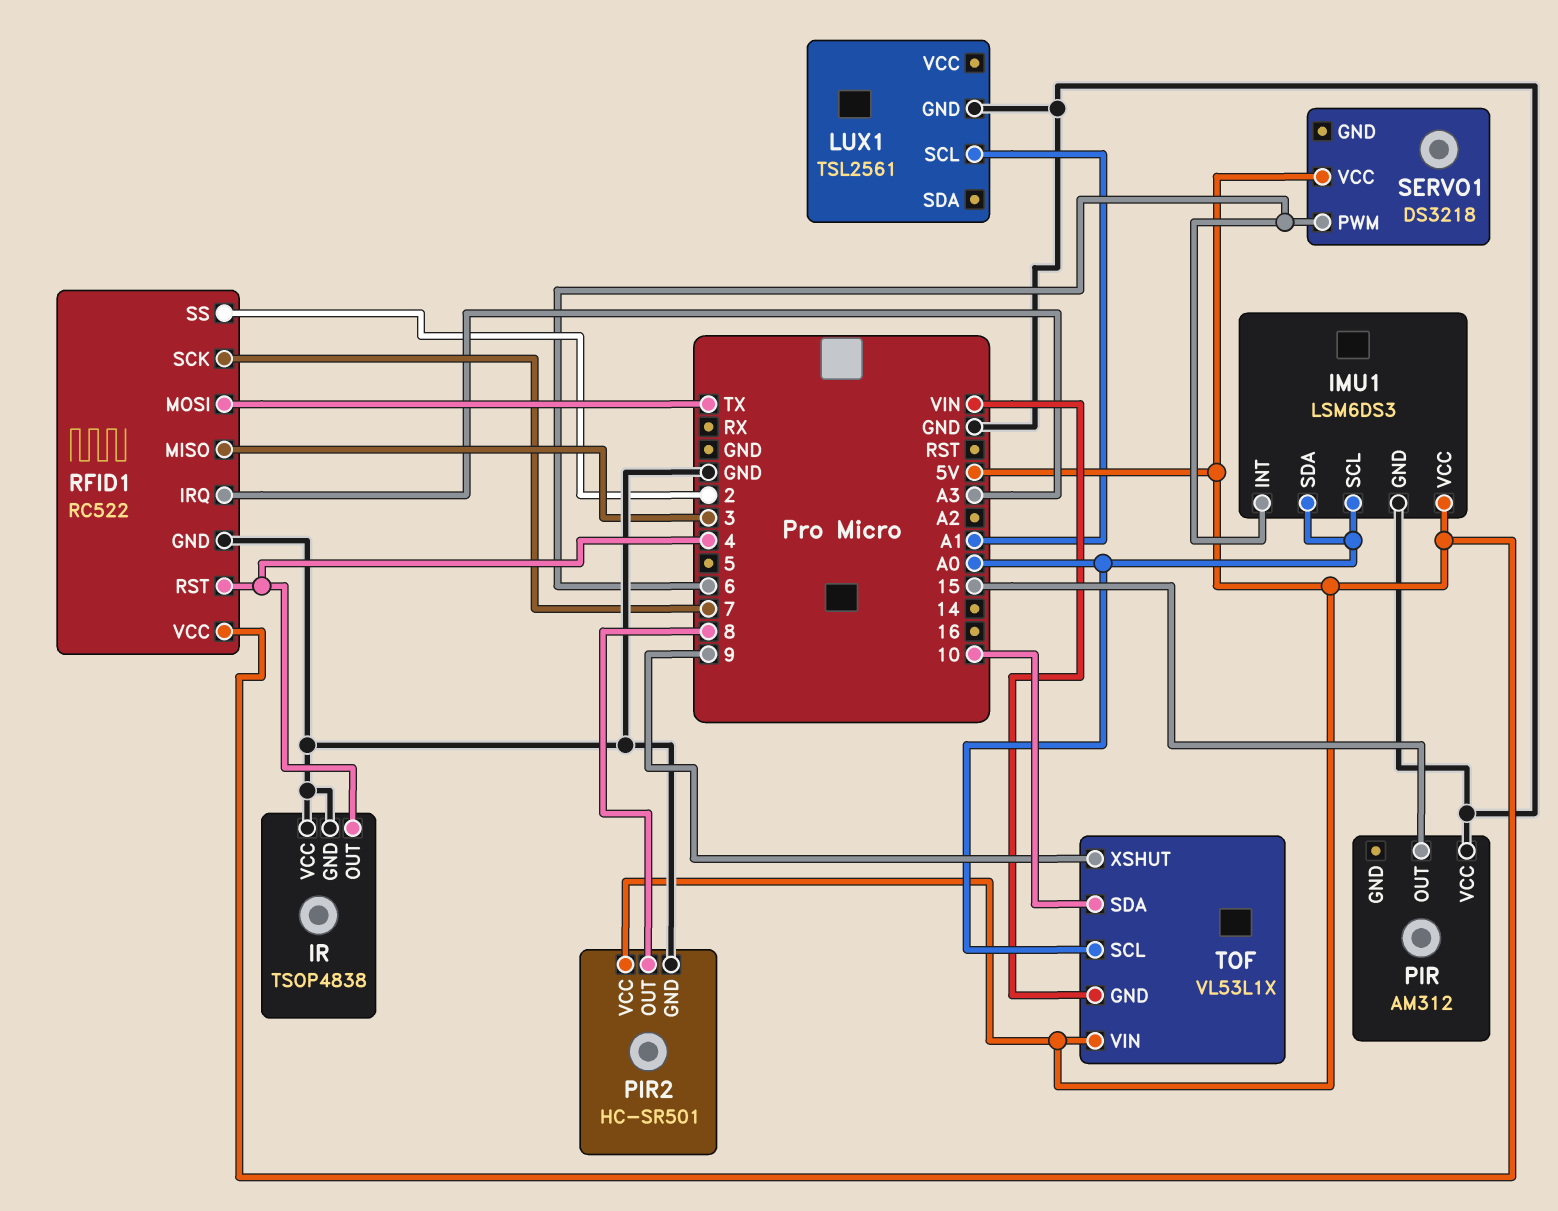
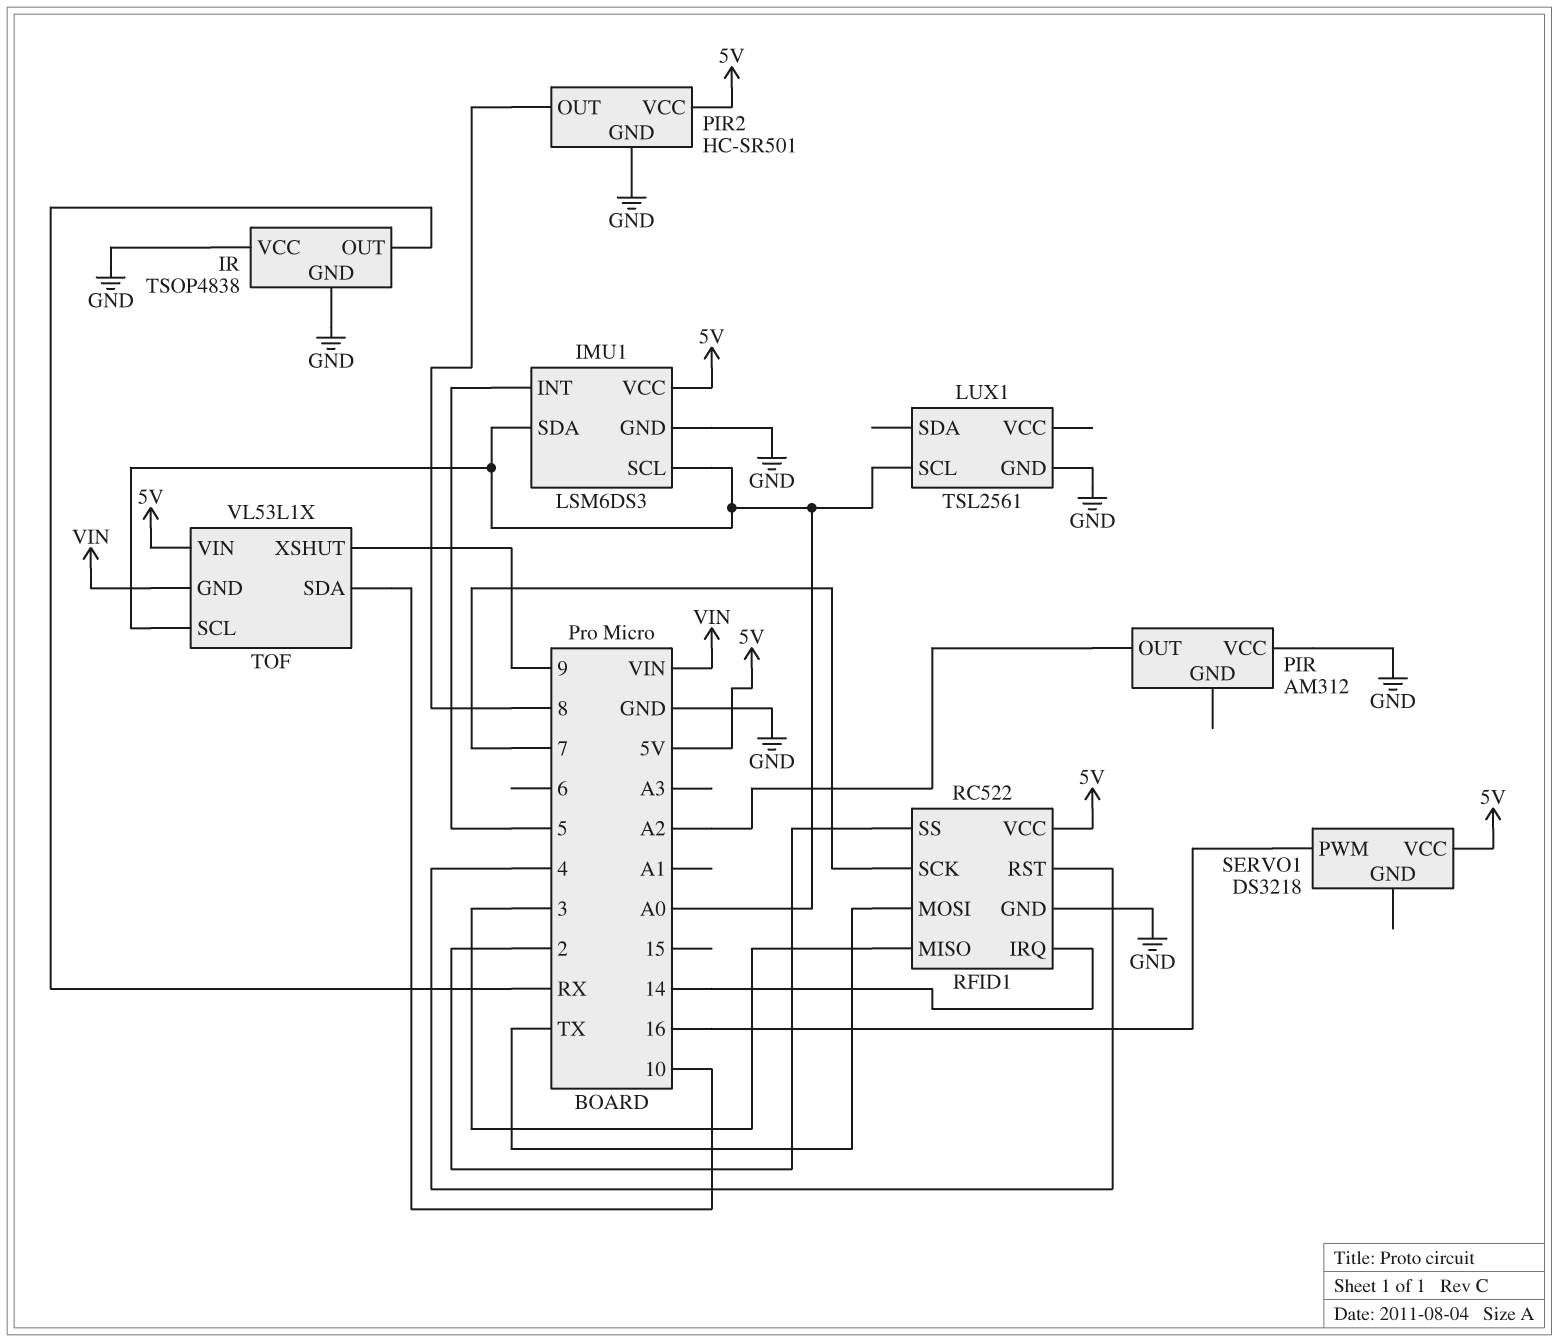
IMU1 pin INT: 6 -> 5
IR pin OUT: 4 -> RX
LUX1 pin SCL: A1 -> A0
PIR pin OUT: 15 -> A2
RFID1 pin IRQ: A3 -> 14
SERVO1 pin PWM: 6 -> 16

